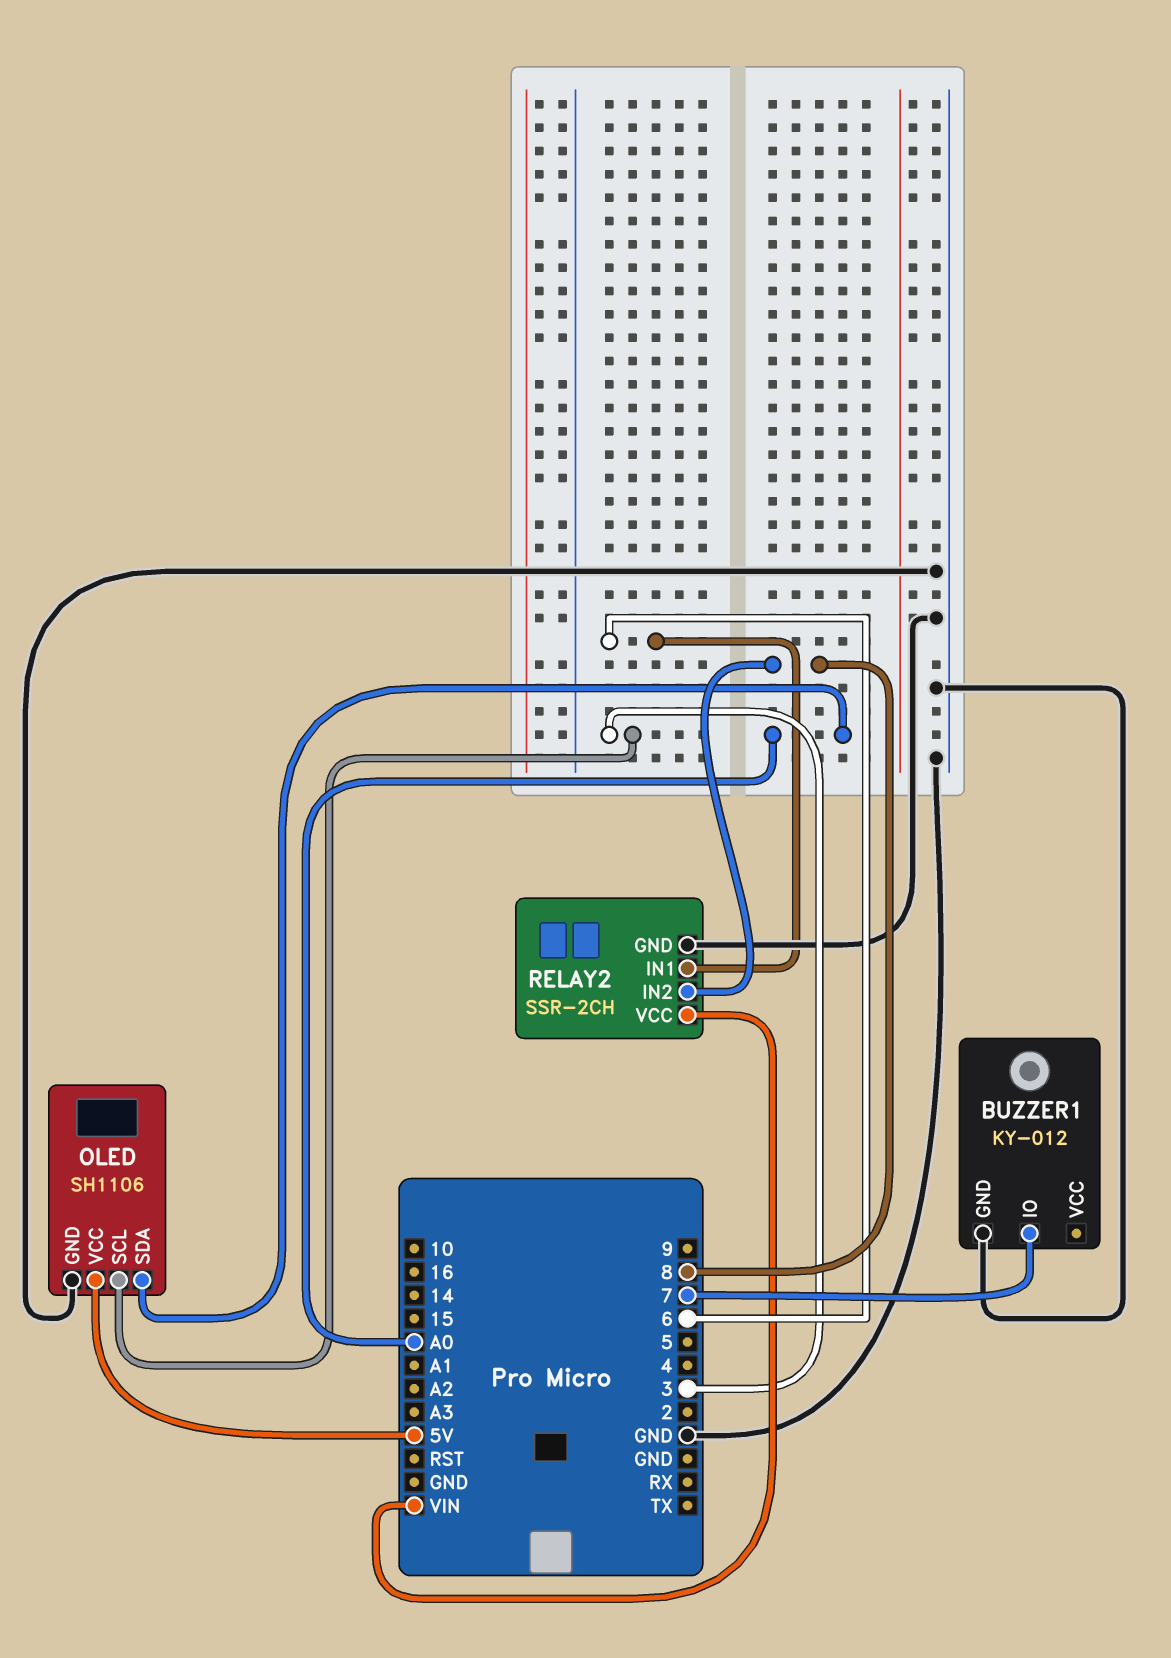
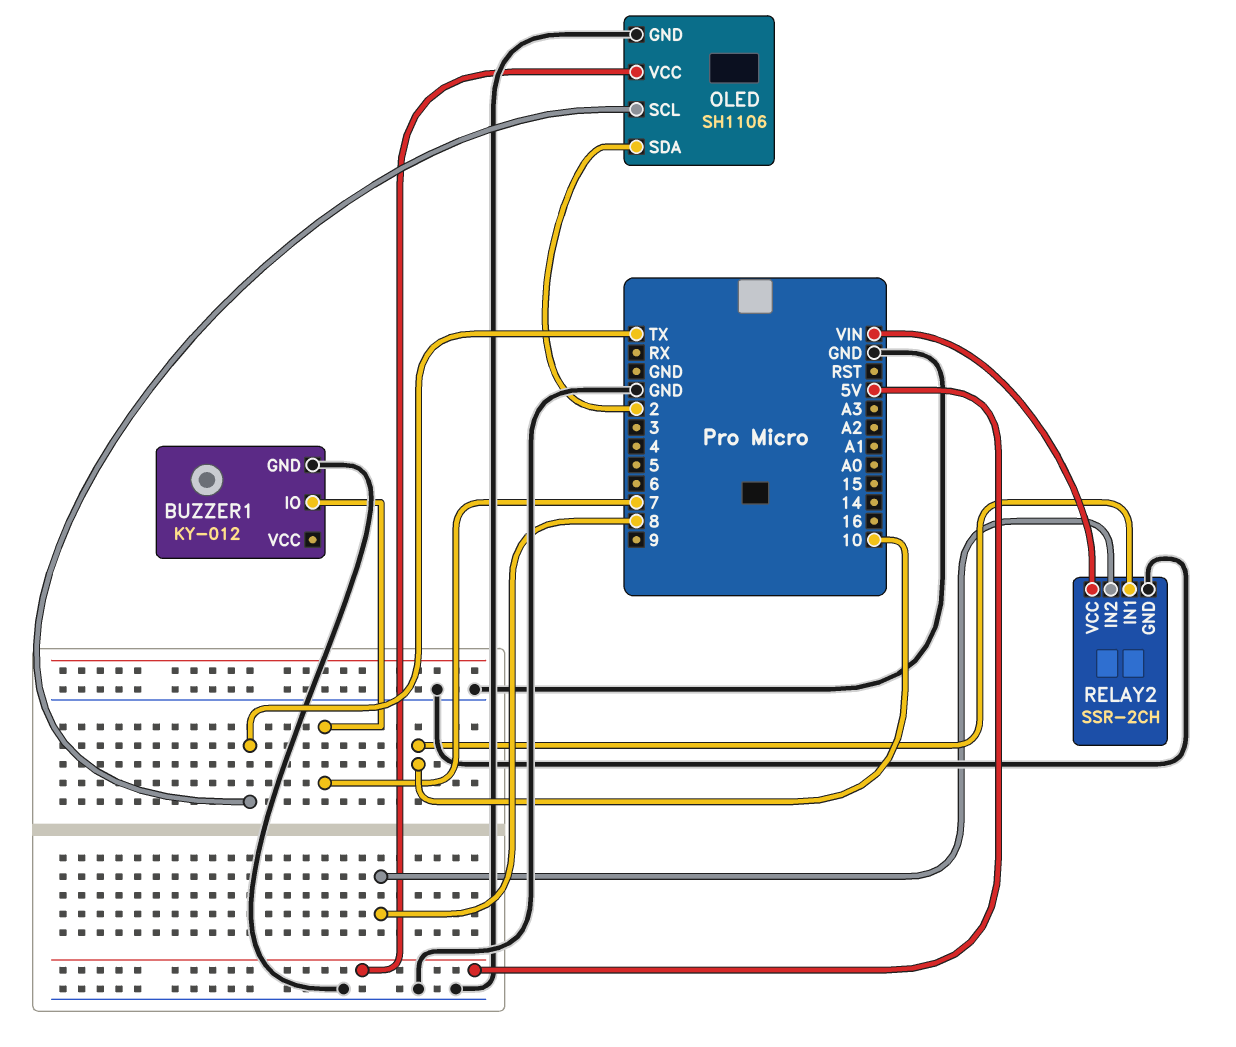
OLED pin SCL: 3 -> TX
OLED pin SDA: A0 -> 2
RELAY2 pin IN1: 6 -> 10

